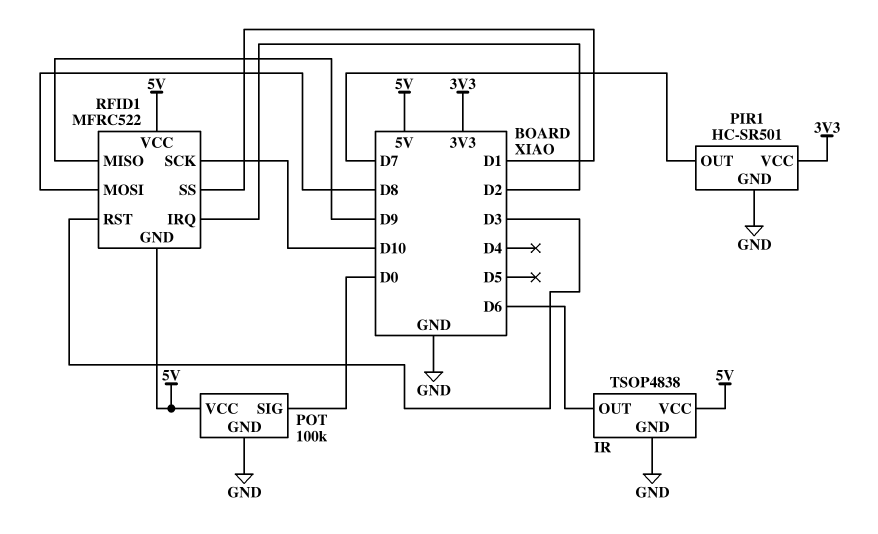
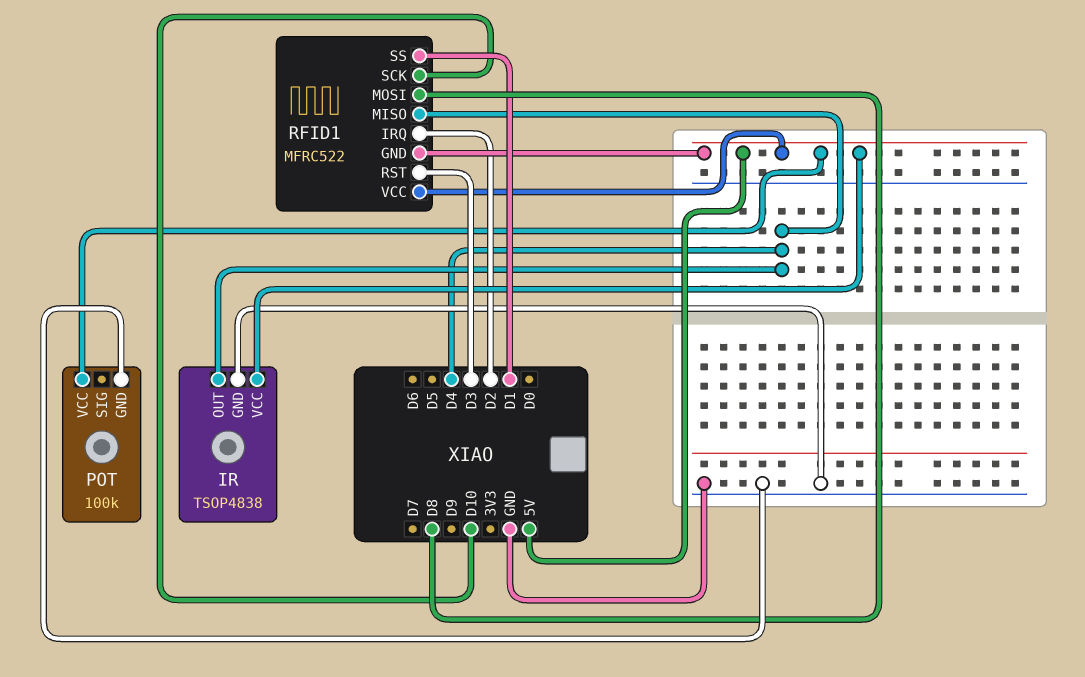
IR pin OUT: D6 -> D4
PIR1: HC-SR501 -> none
PIR1 pin GND: GND -> none
PIR1 pin OUT: D7 -> none
PIR1 pin VCC: 3V3 -> none
POT pin SIG: D0 -> none
RFID1 pin MISO: D9 -> D4

